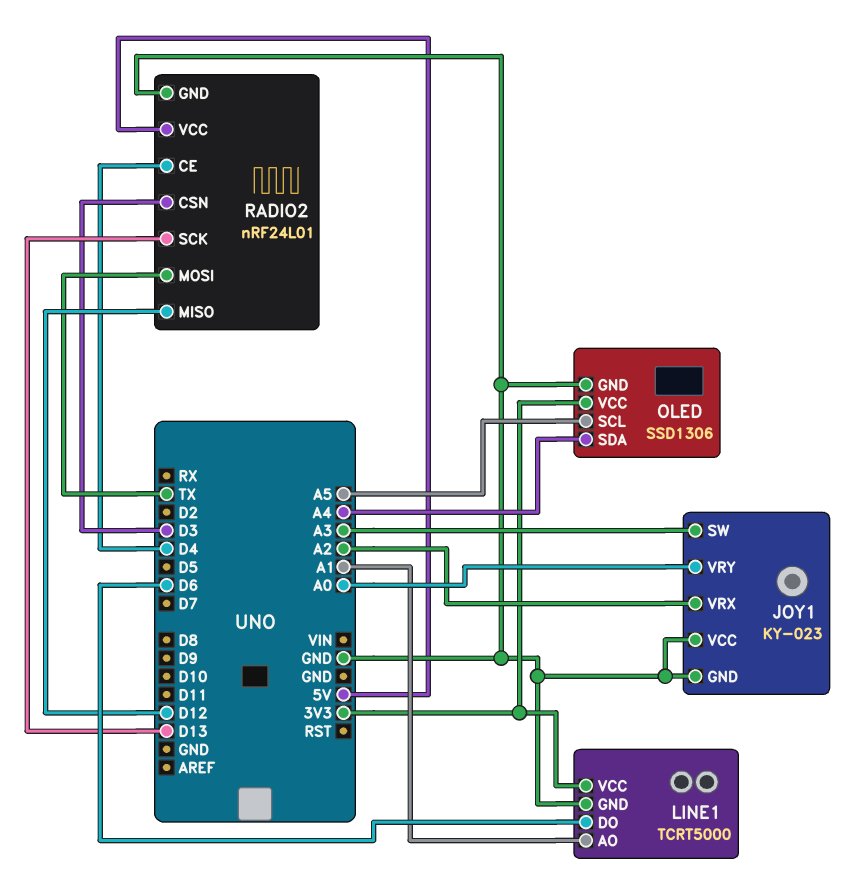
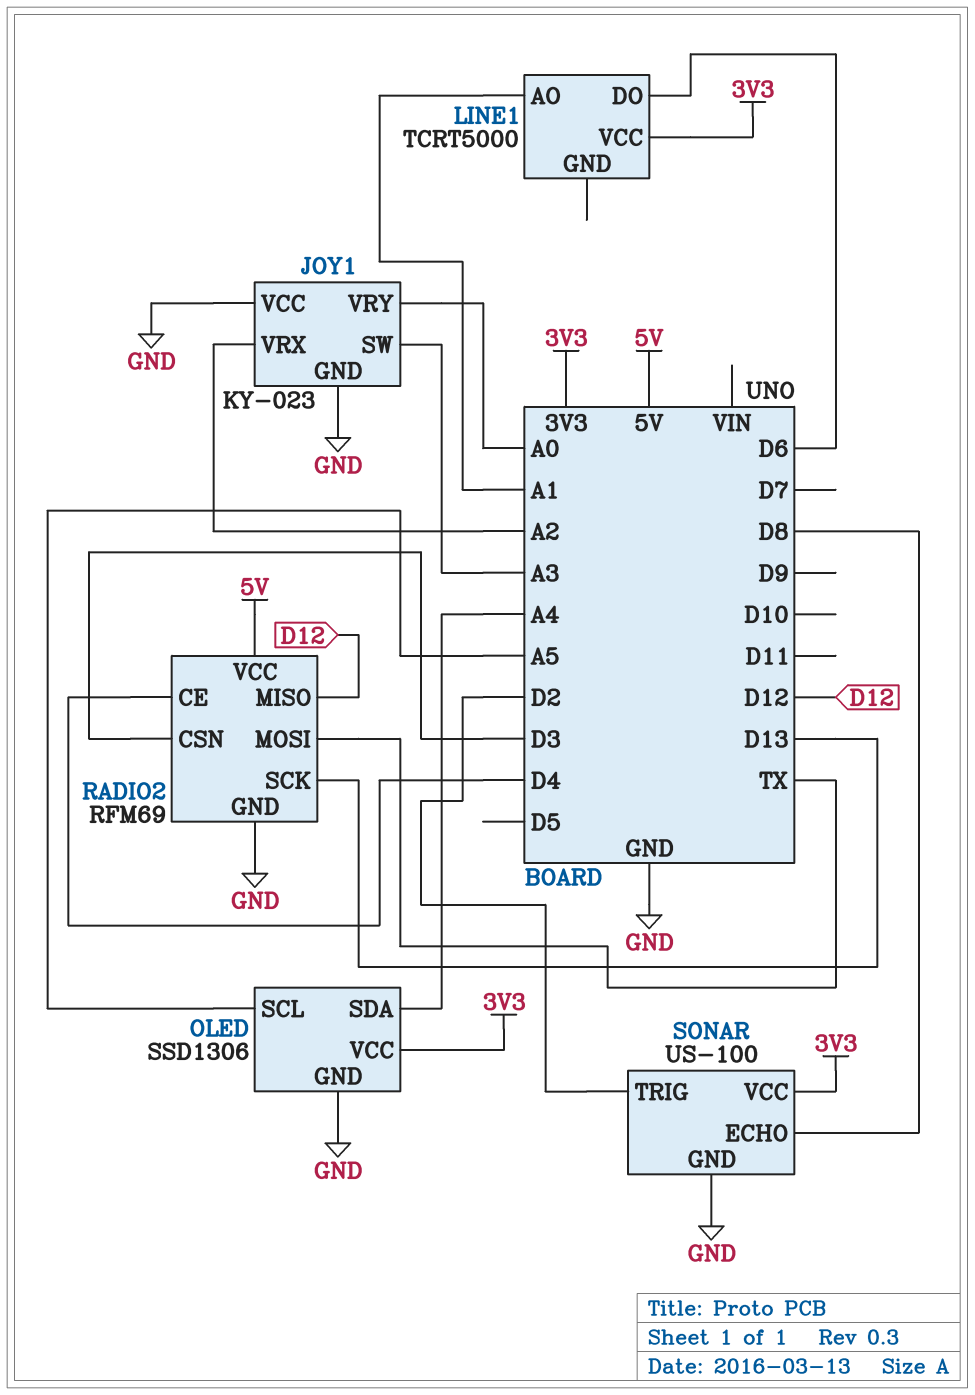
LINE1 pin GND: GND -> none
RADIO2: nRF24L01 -> RFM69
SONAR: none -> US-100
SONAR pin ECHO: none -> D8
SONAR pin GND: none -> GND
SONAR pin TRIG: none -> D2
SONAR pin VCC: none -> 3V3

